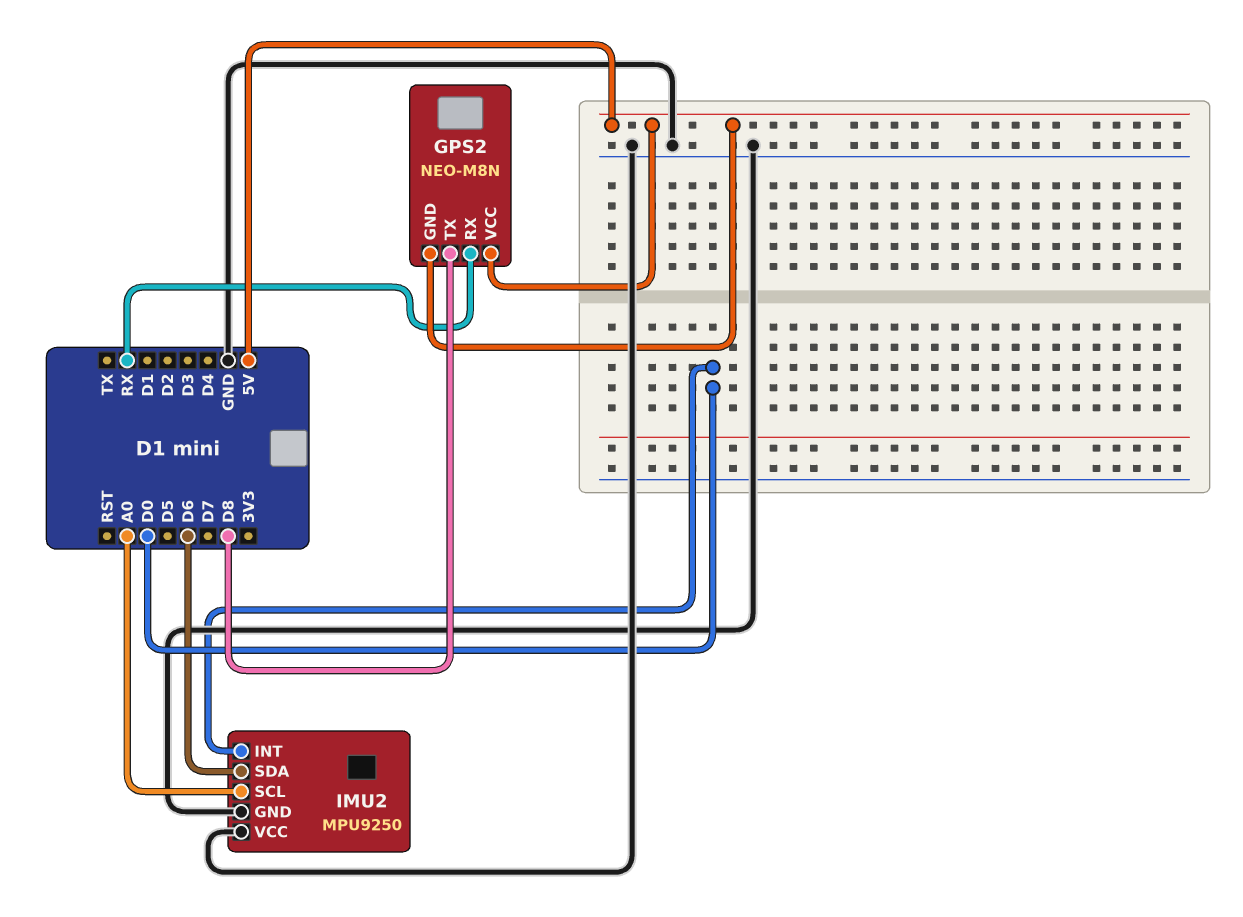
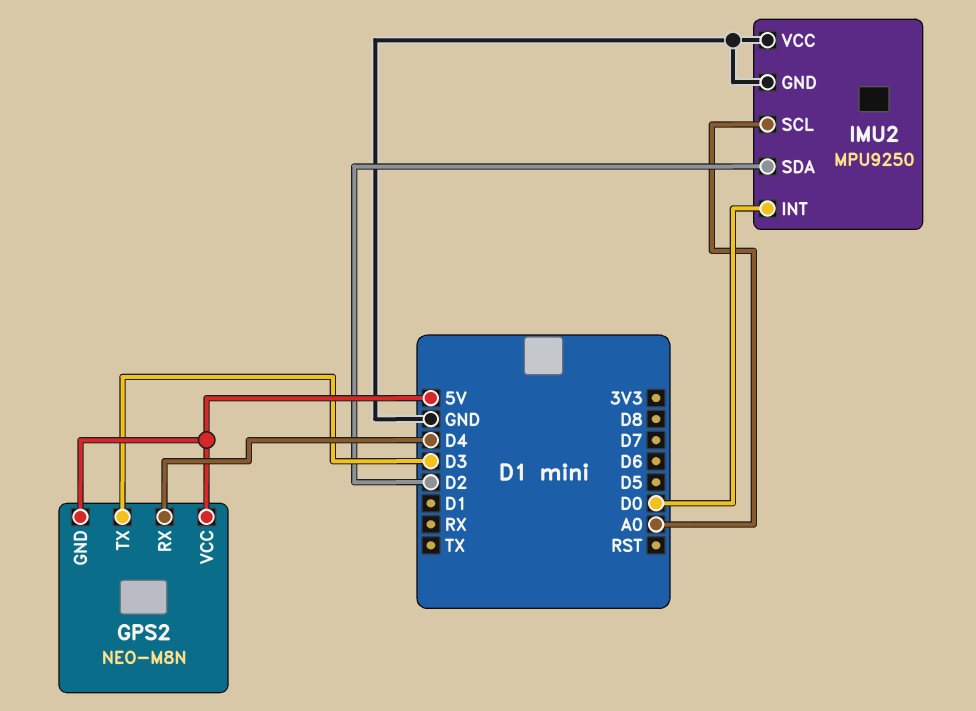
GPS2 pin RX: RX -> D4
GPS2 pin TX: D8 -> D3
IMU2 pin SDA: D6 -> D2

